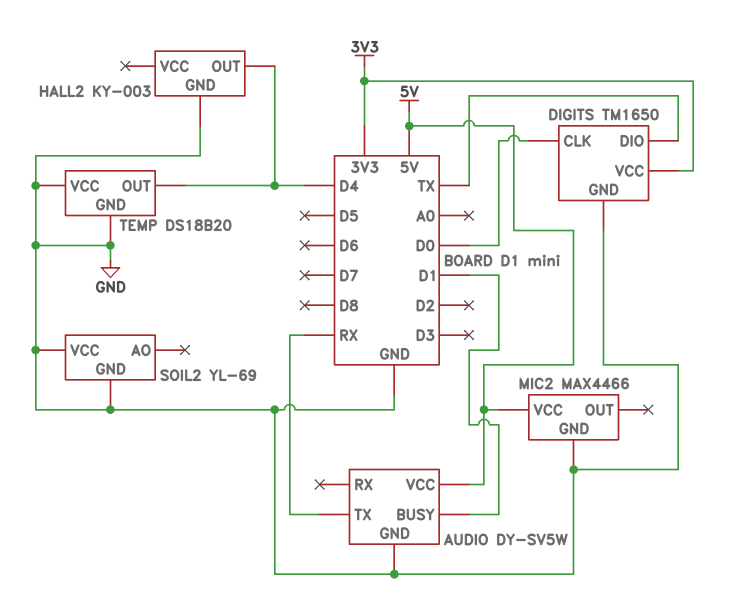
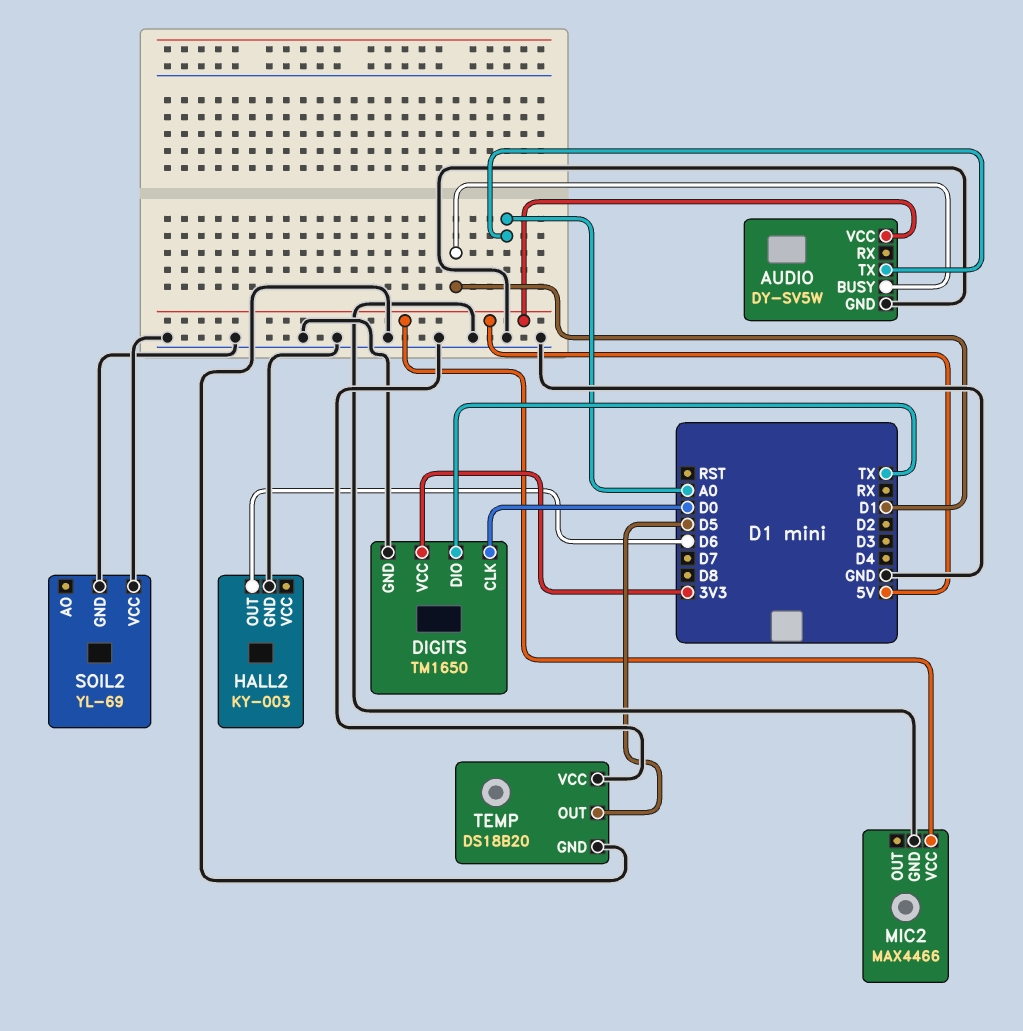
AUDIO pin TX: RX -> A0
HALL2 pin OUT: D4 -> D6
TEMP pin OUT: D4 -> D5

